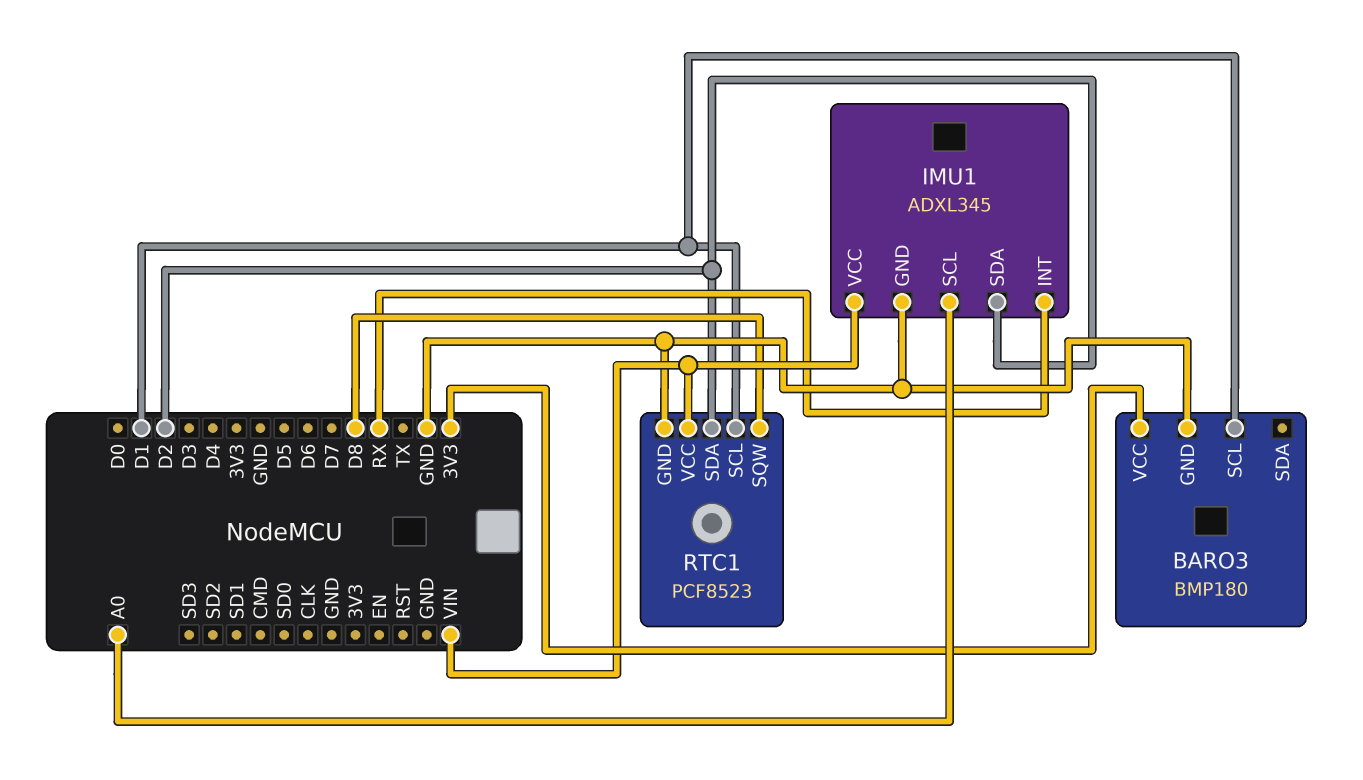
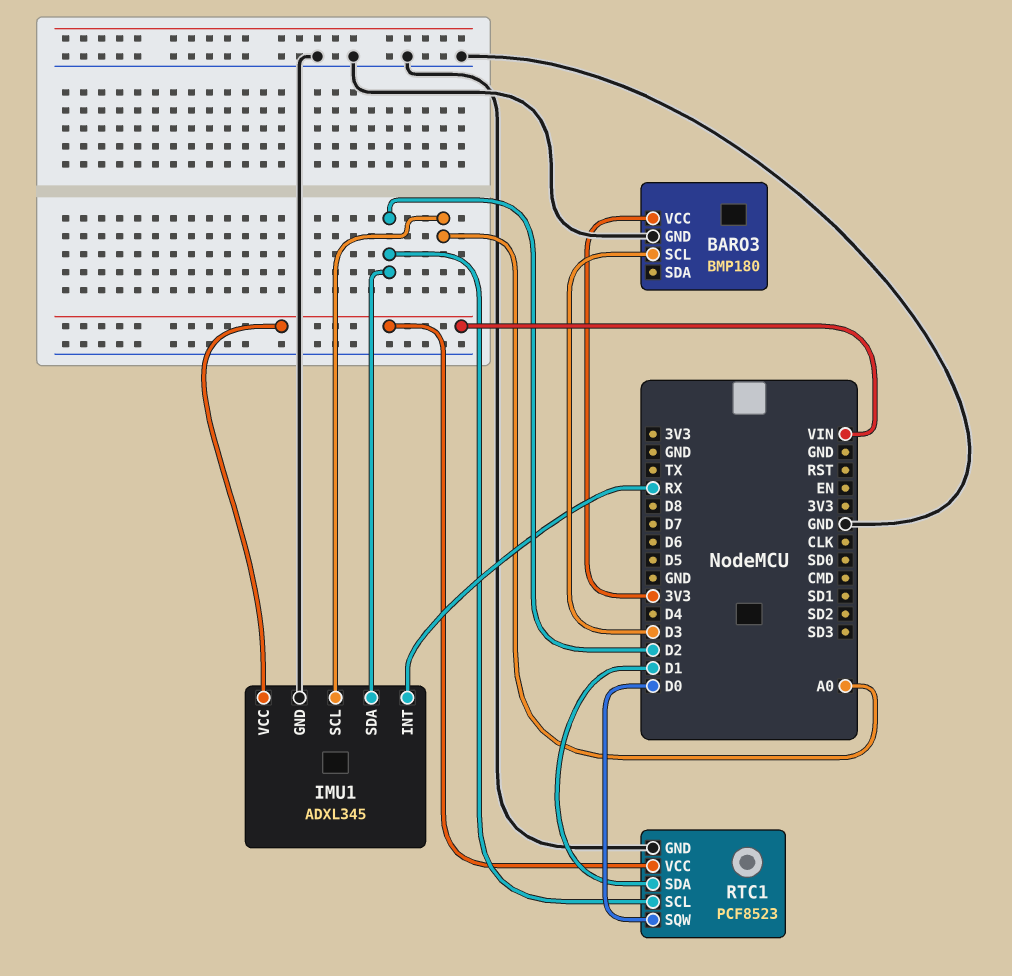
BARO3 pin SCL: D1 -> D3
RTC1 pin SCL: D1 -> D2
RTC1 pin SDA: D2 -> D1
RTC1 pin SQW: D8 -> D0

